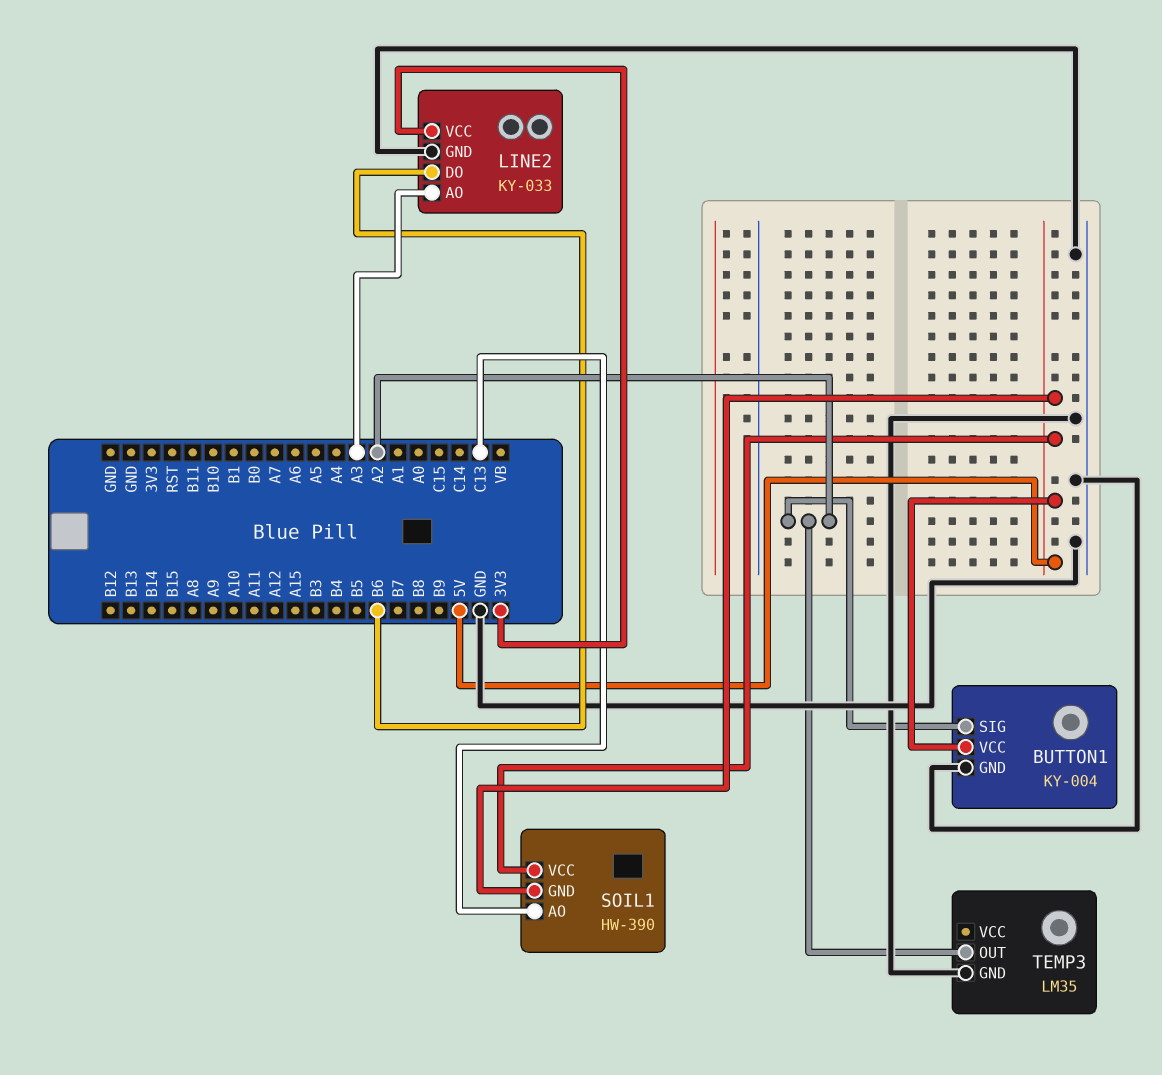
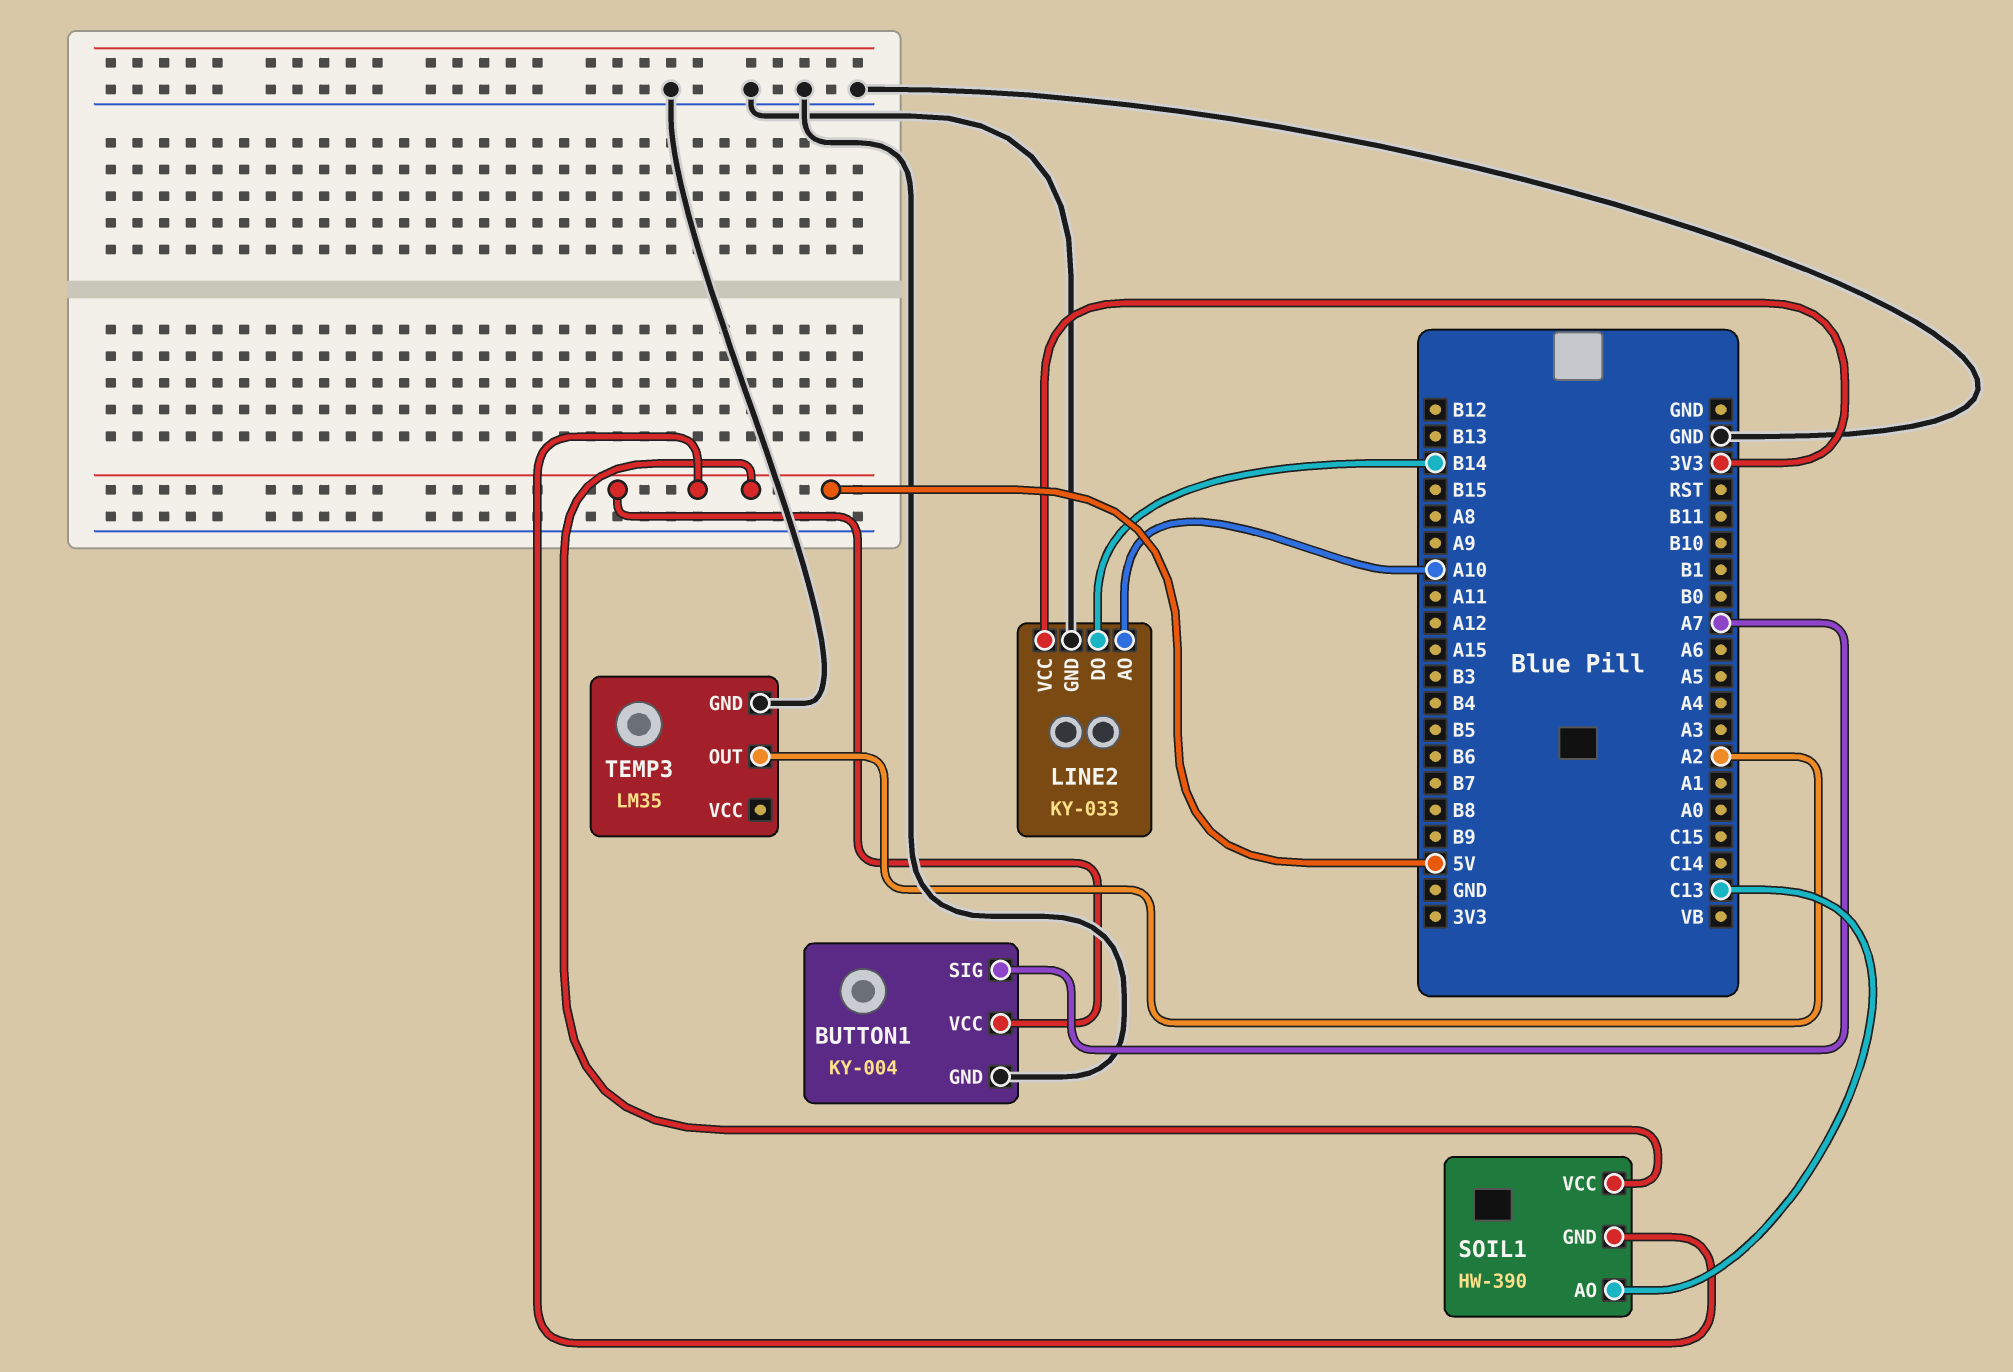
BUTTON1 pin SIG: A2 -> A7
LINE2 pin AO: A3 -> A10
LINE2 pin DO: B6 -> B14

